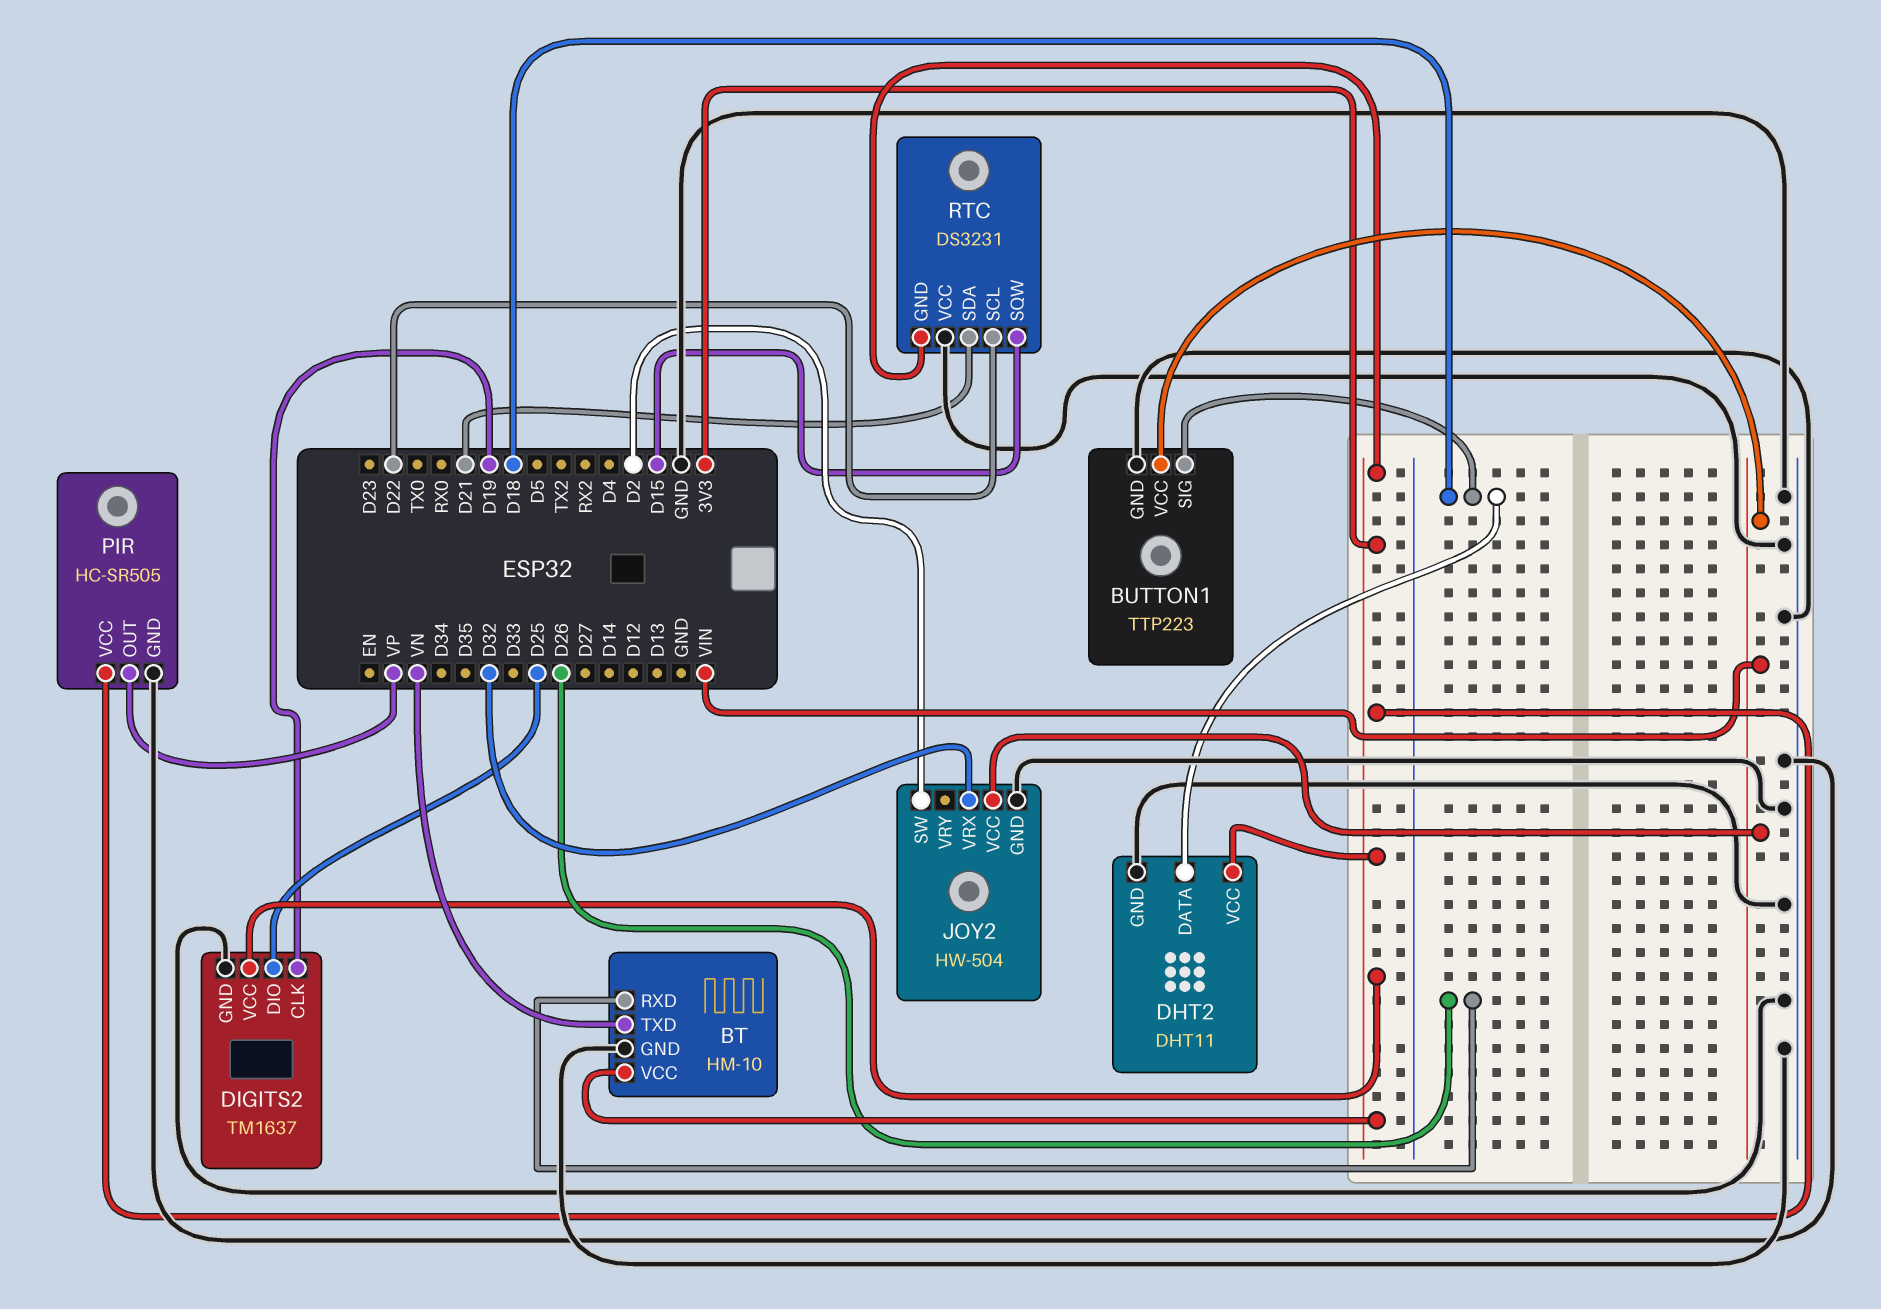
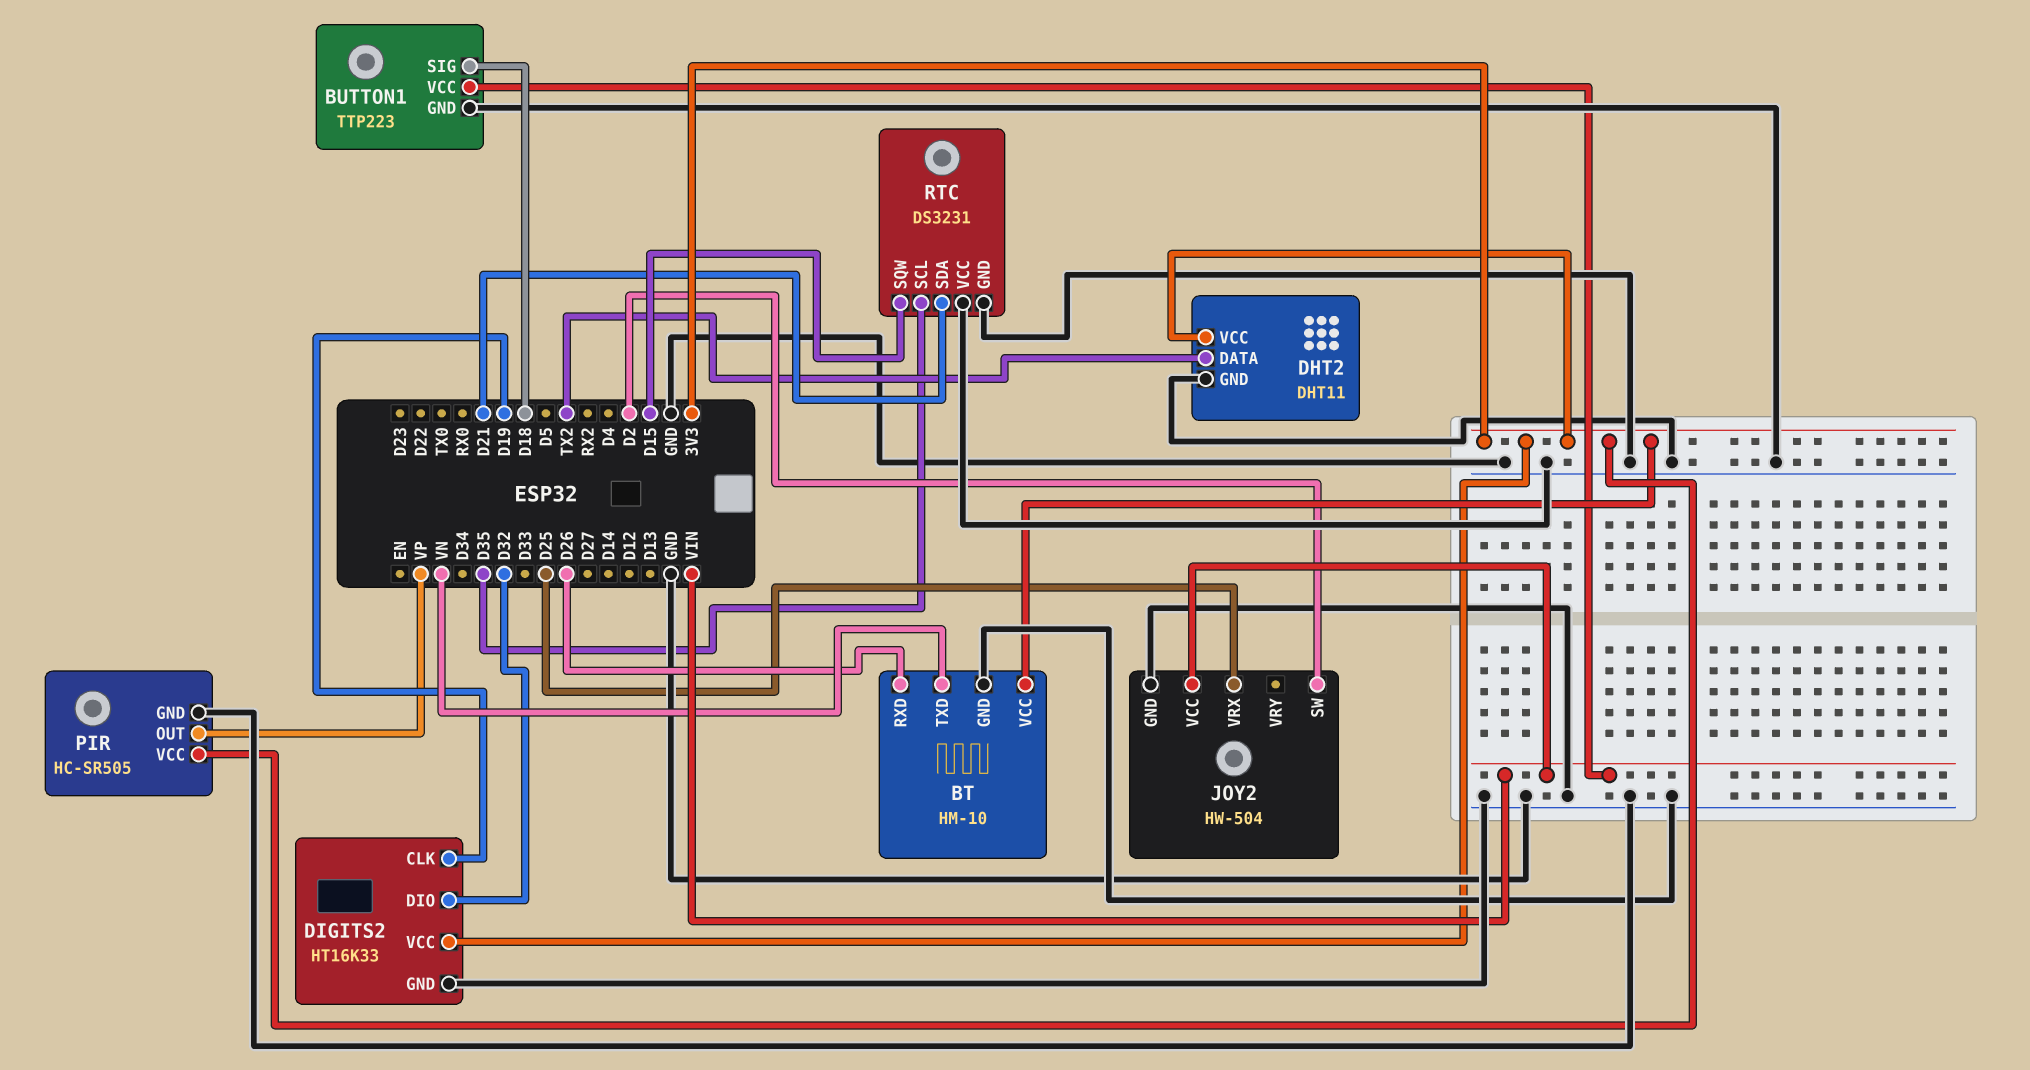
DHT2 pin DATA: D18 -> TX2
DIGITS2: TM1637 -> HT16K33
DIGITS2 pin DIO: D25 -> D32
JOY2 pin VRX: D32 -> D25
RTC pin GND: 3V3 -> GND
RTC pin SCL: D22 -> D35

